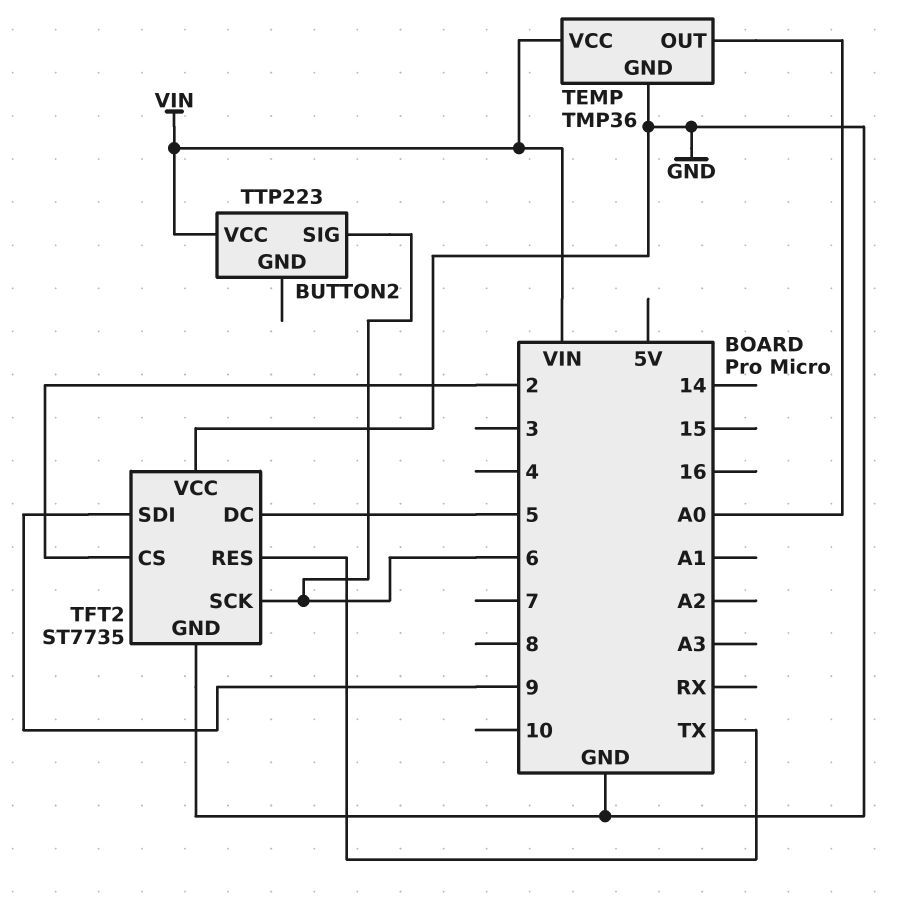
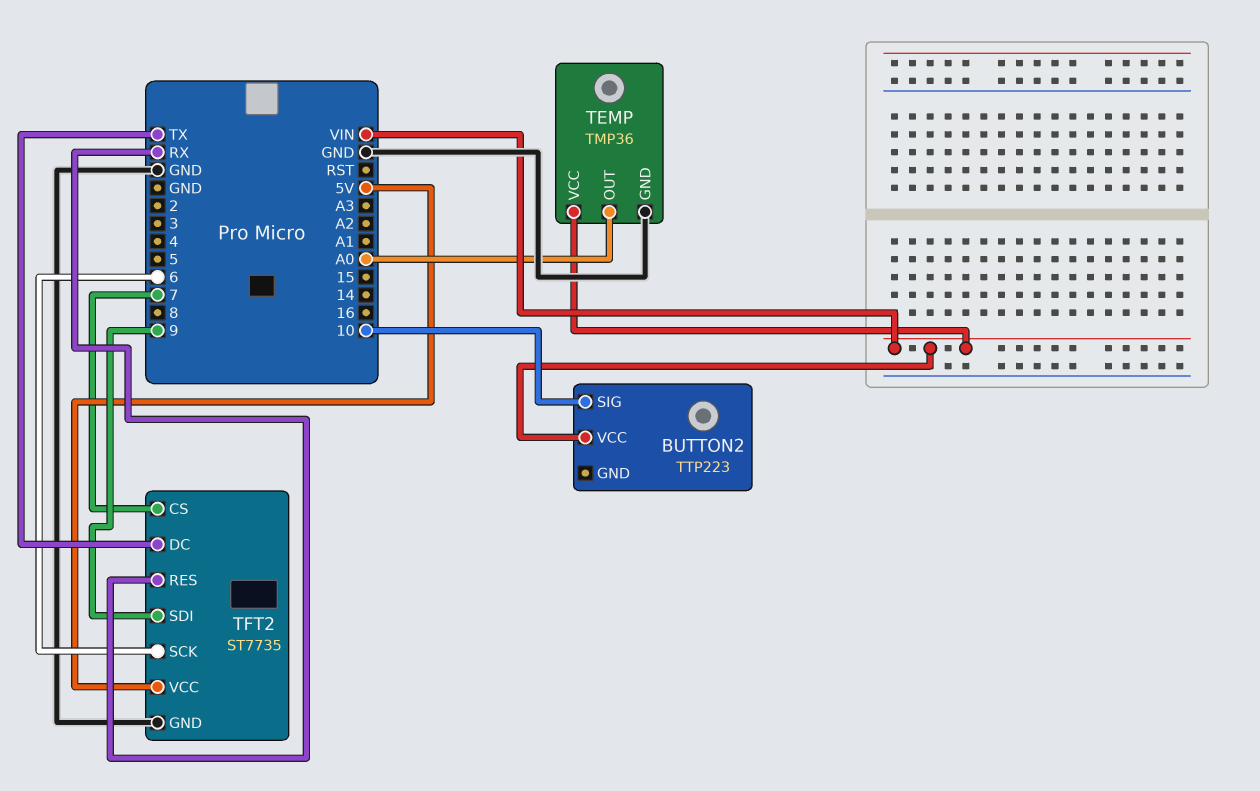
BUTTON2 pin SIG: 6 -> 10
TFT2 pin CS: 2 -> 7
TFT2 pin DC: 5 -> TX
TFT2 pin RES: TX -> RX
TFT2 pin VCC: GND -> 5V

